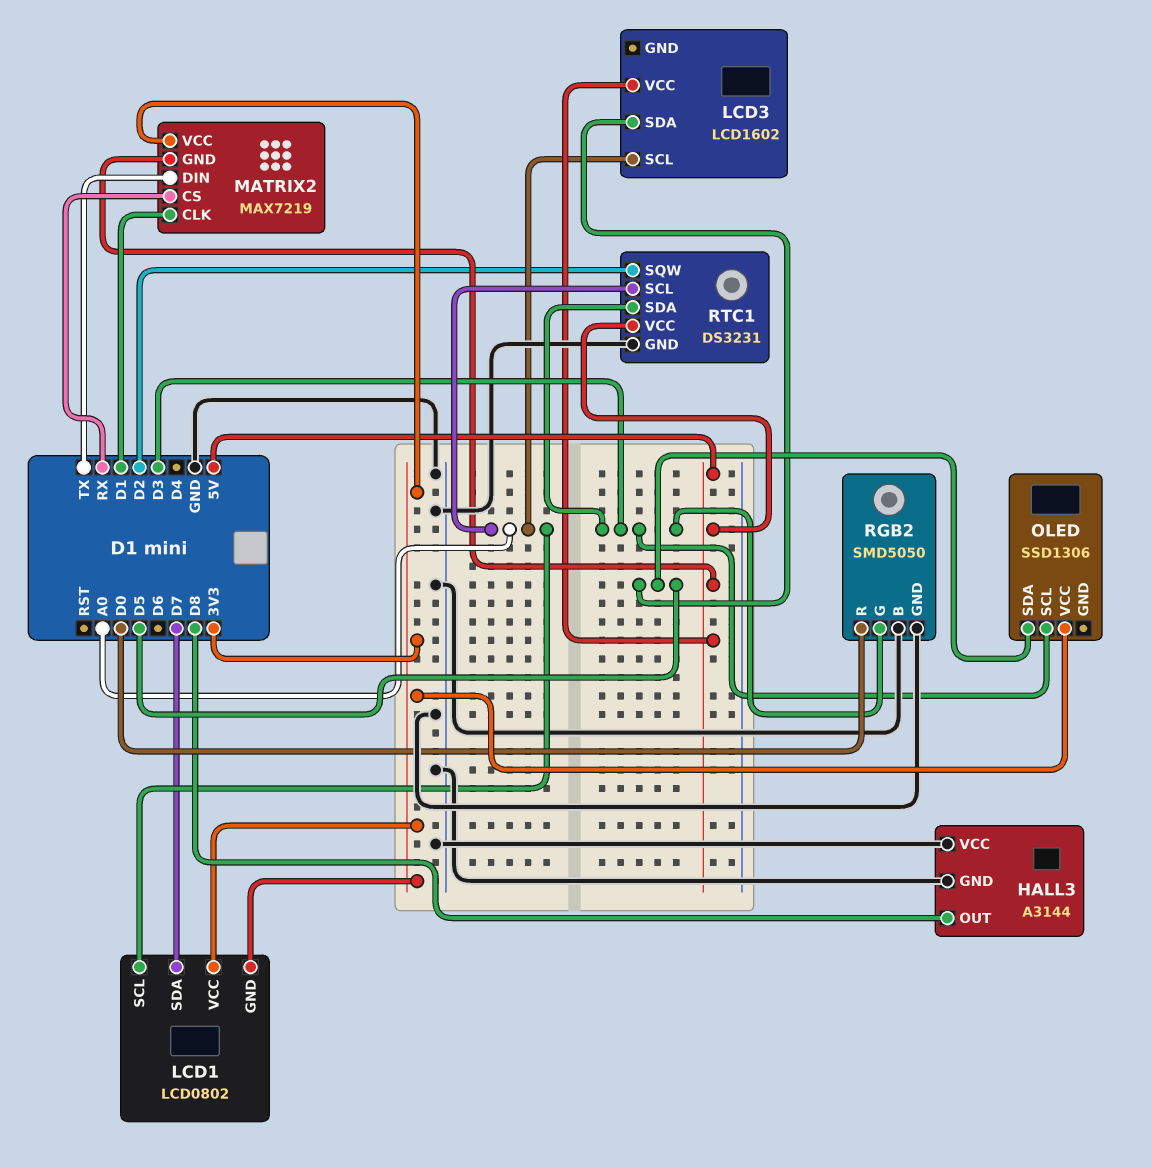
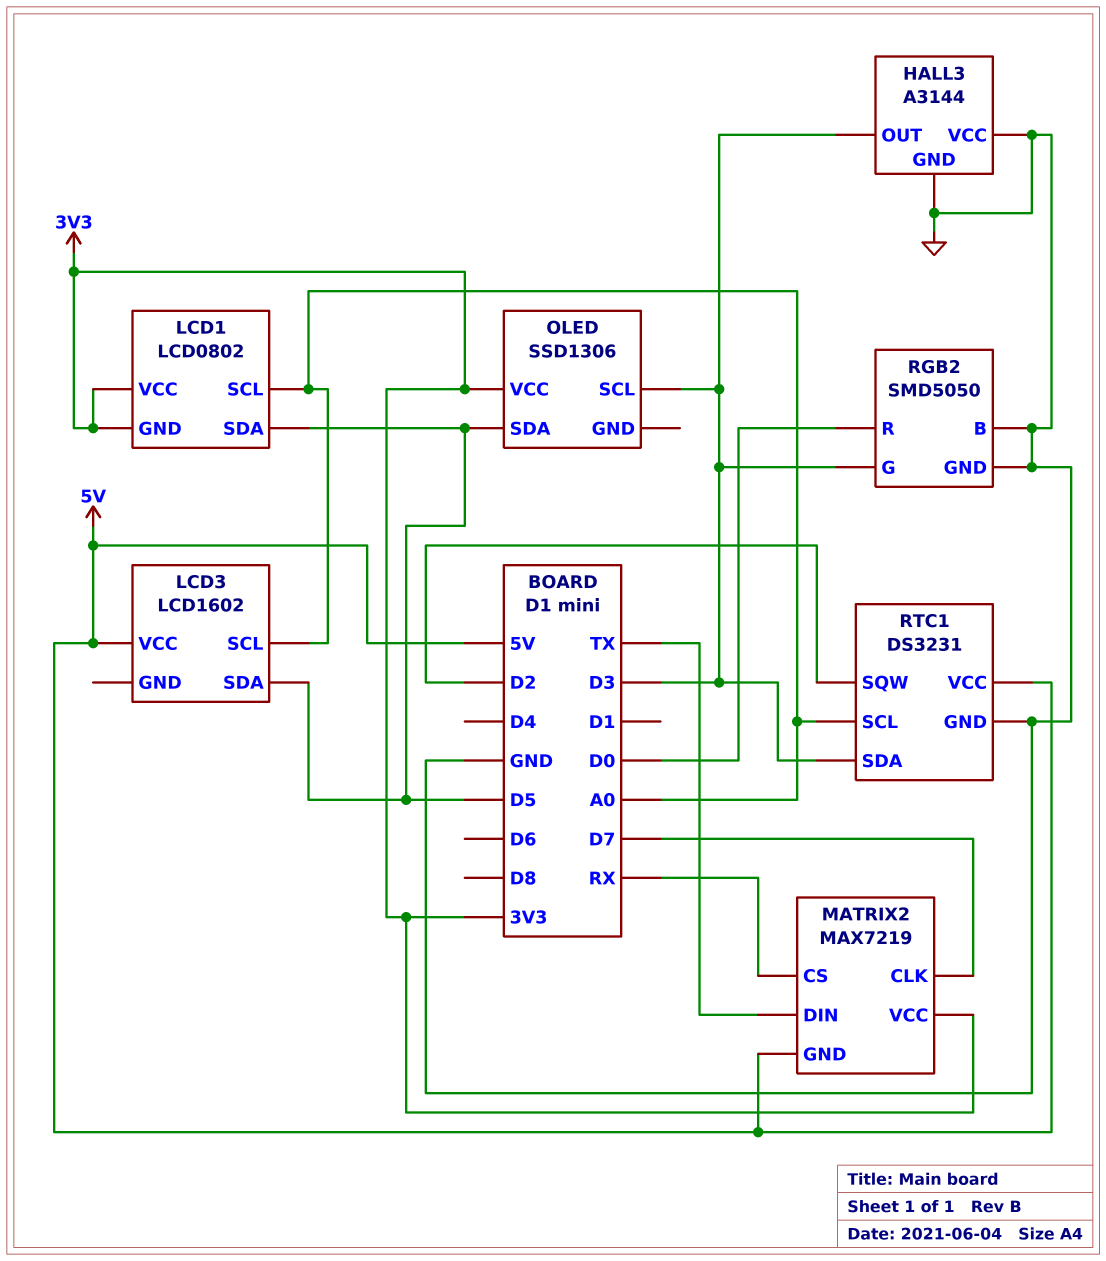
HALL3 pin OUT: D8 -> D3
LCD1 pin SDA: D7 -> D5
MATRIX2 pin CLK: D1 -> D7

